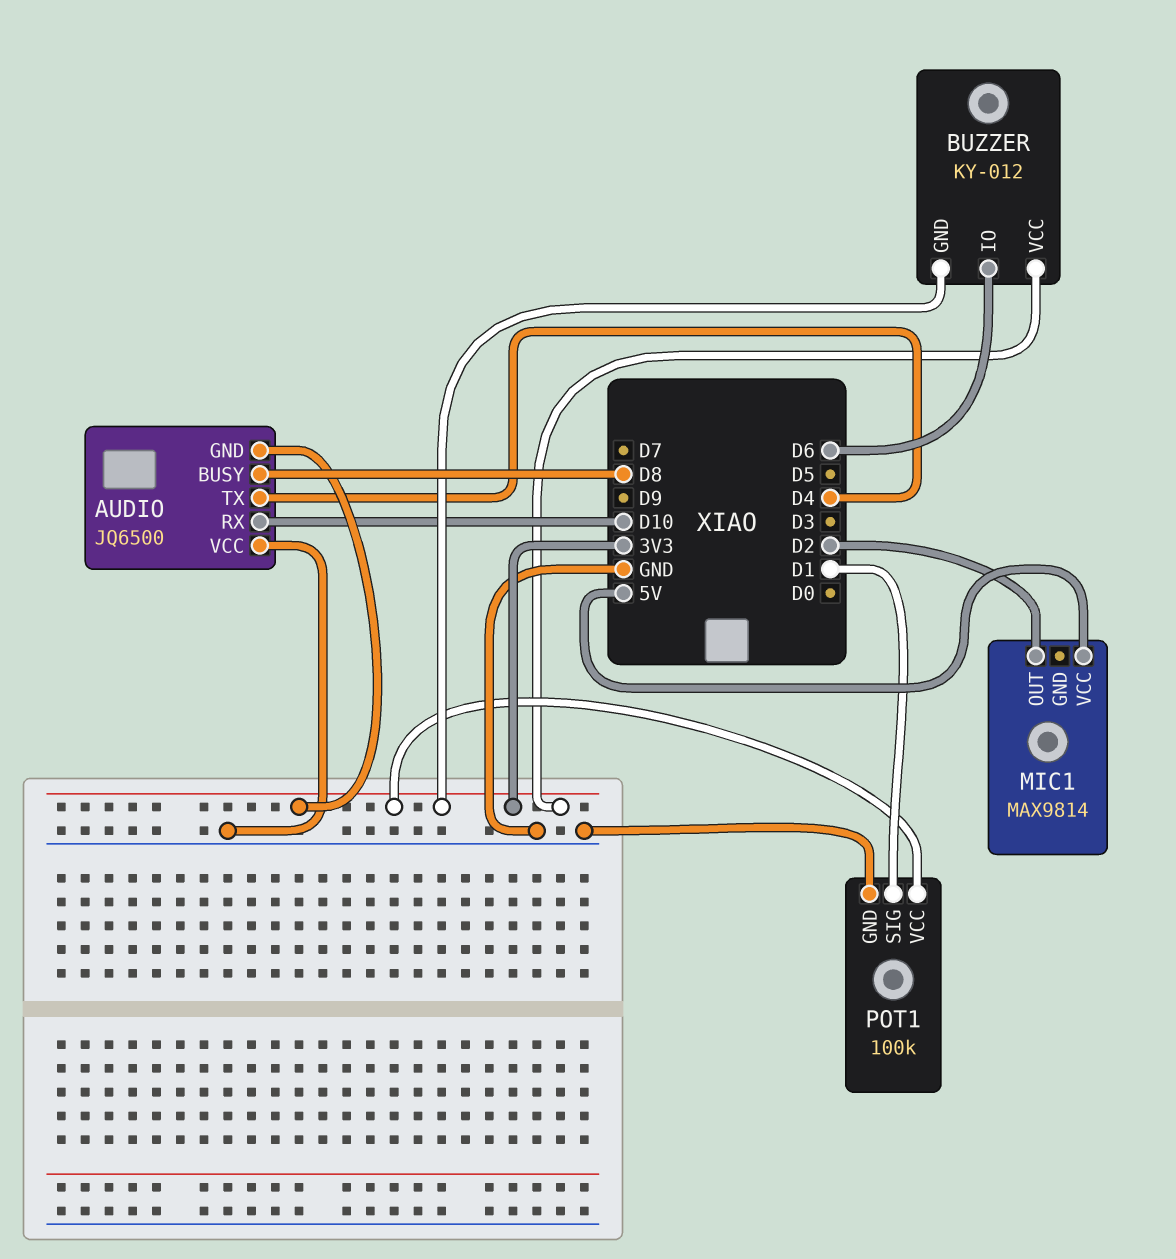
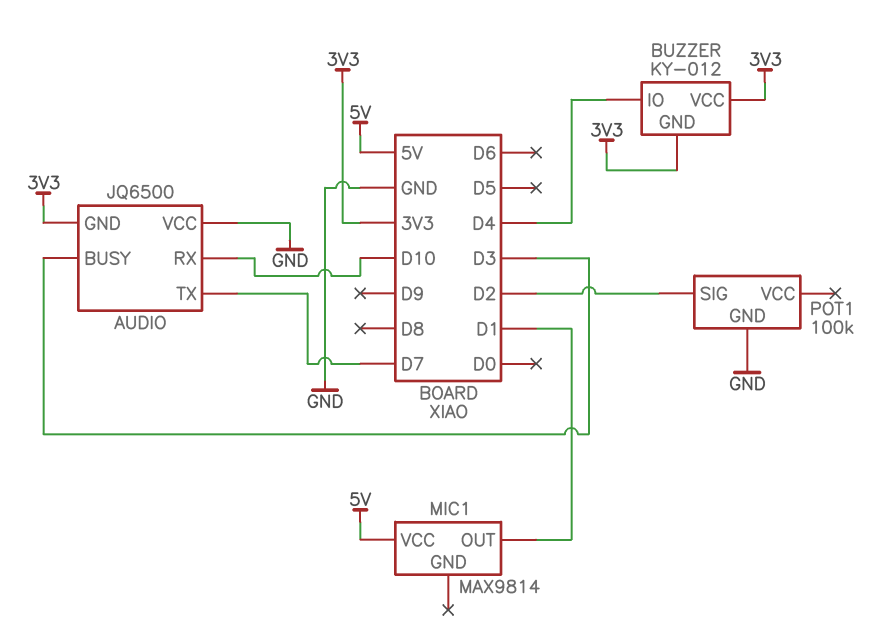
AUDIO pin BUSY: D8 -> D3
AUDIO pin TX: D4 -> D7
BUZZER pin IO: D6 -> D4
MIC1 pin OUT: D2 -> D1
POT1 pin SIG: D1 -> D2
POT1 pin VCC: 3V3 -> none

